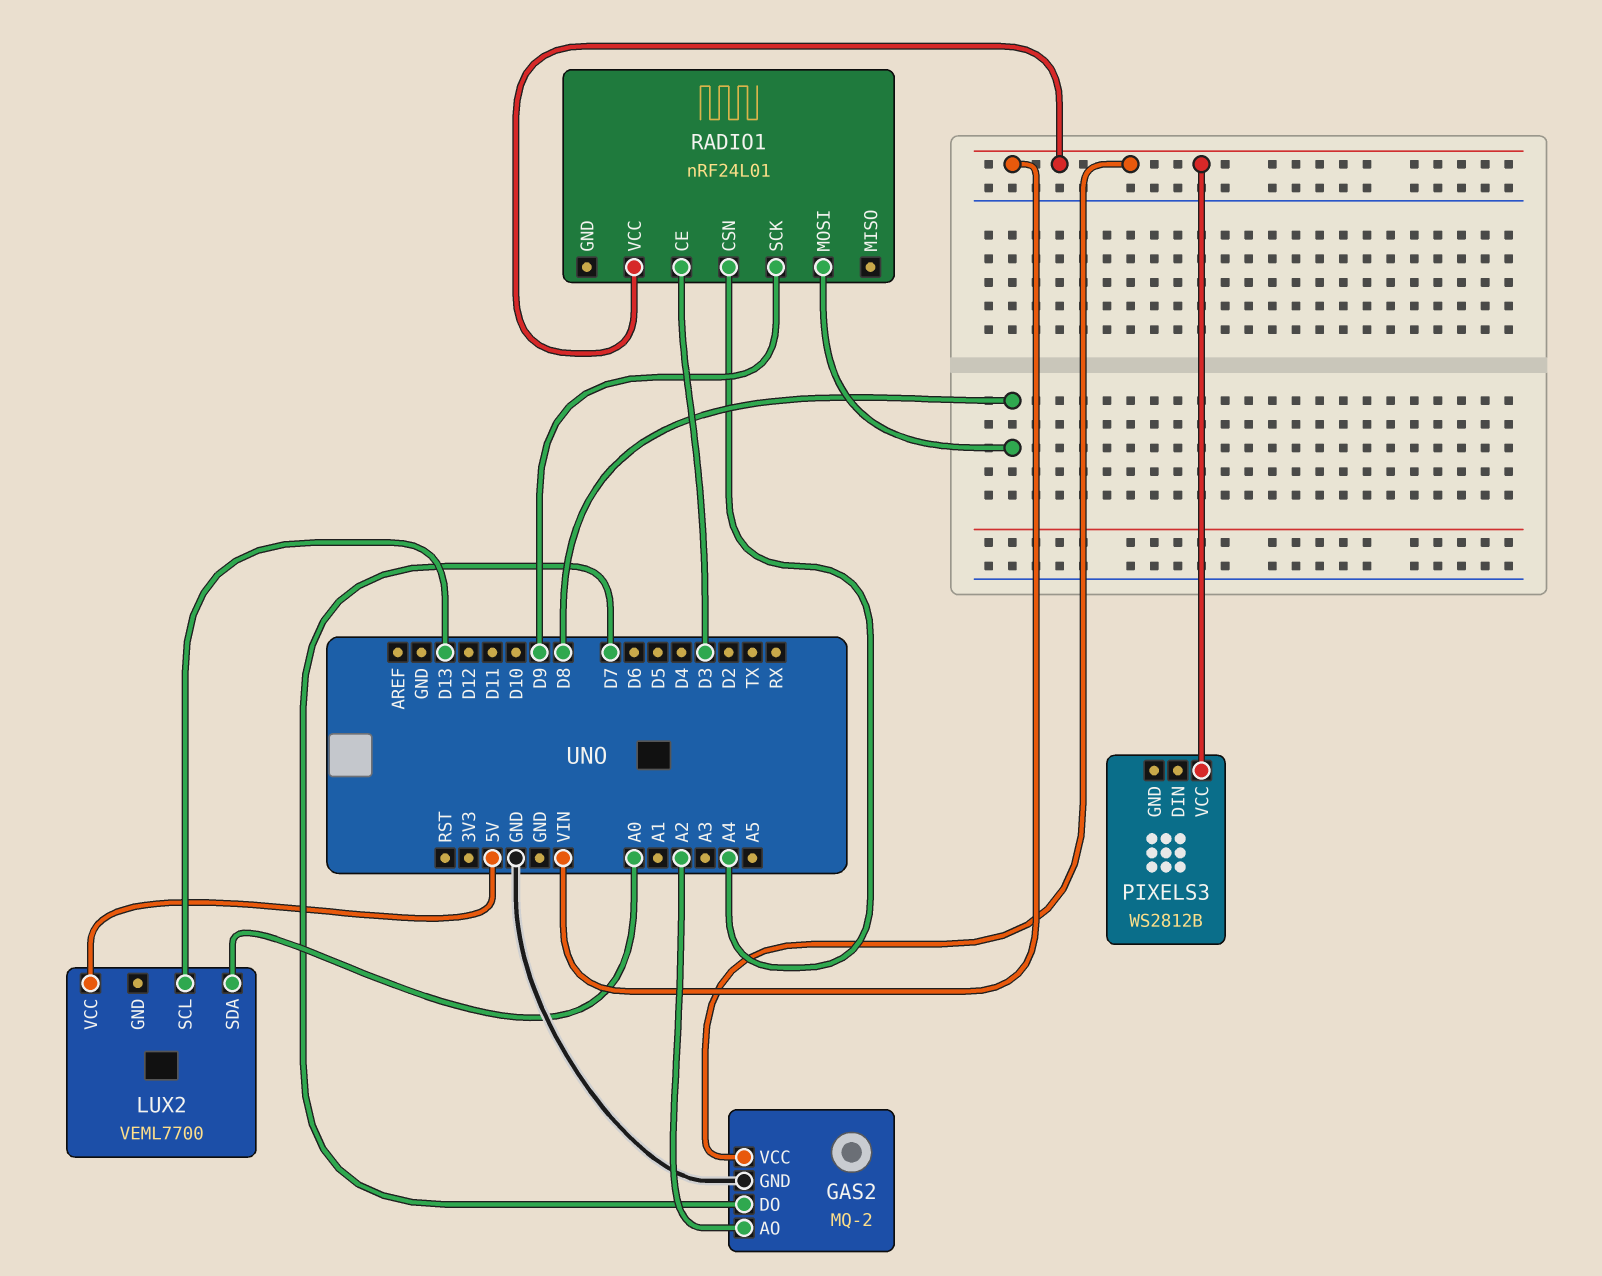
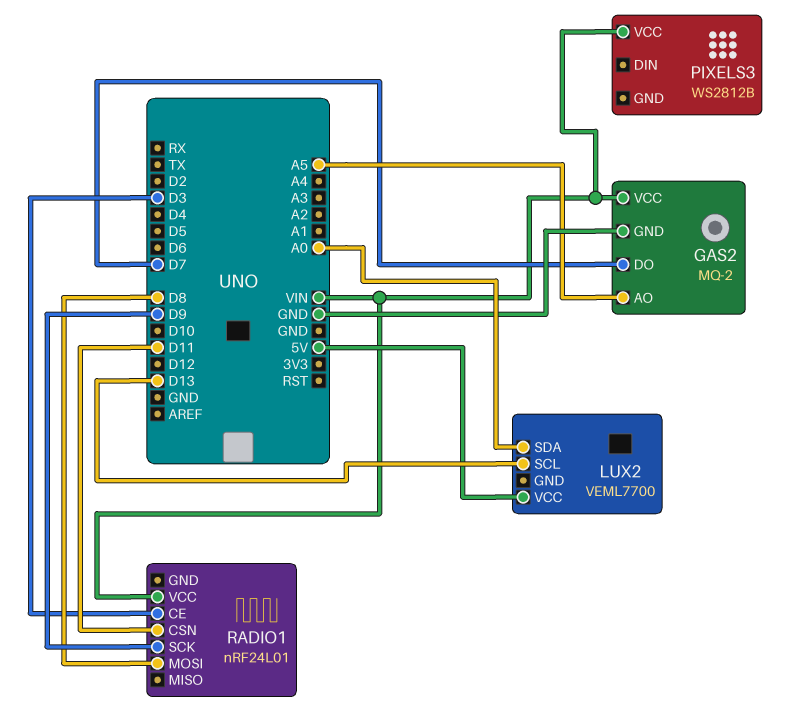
GAS2 pin AO: A2 -> A5
RADIO1 pin CSN: A4 -> D11

